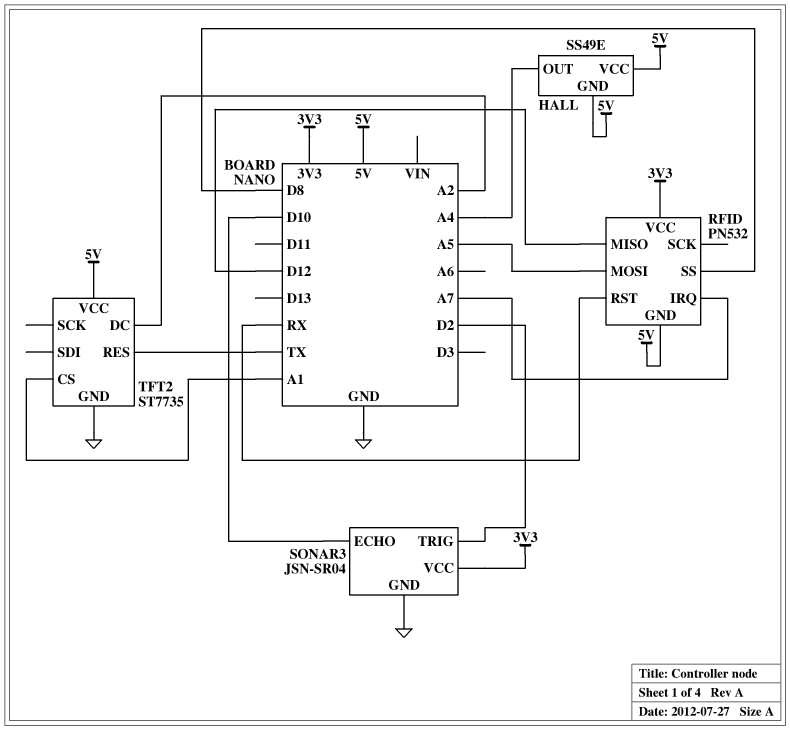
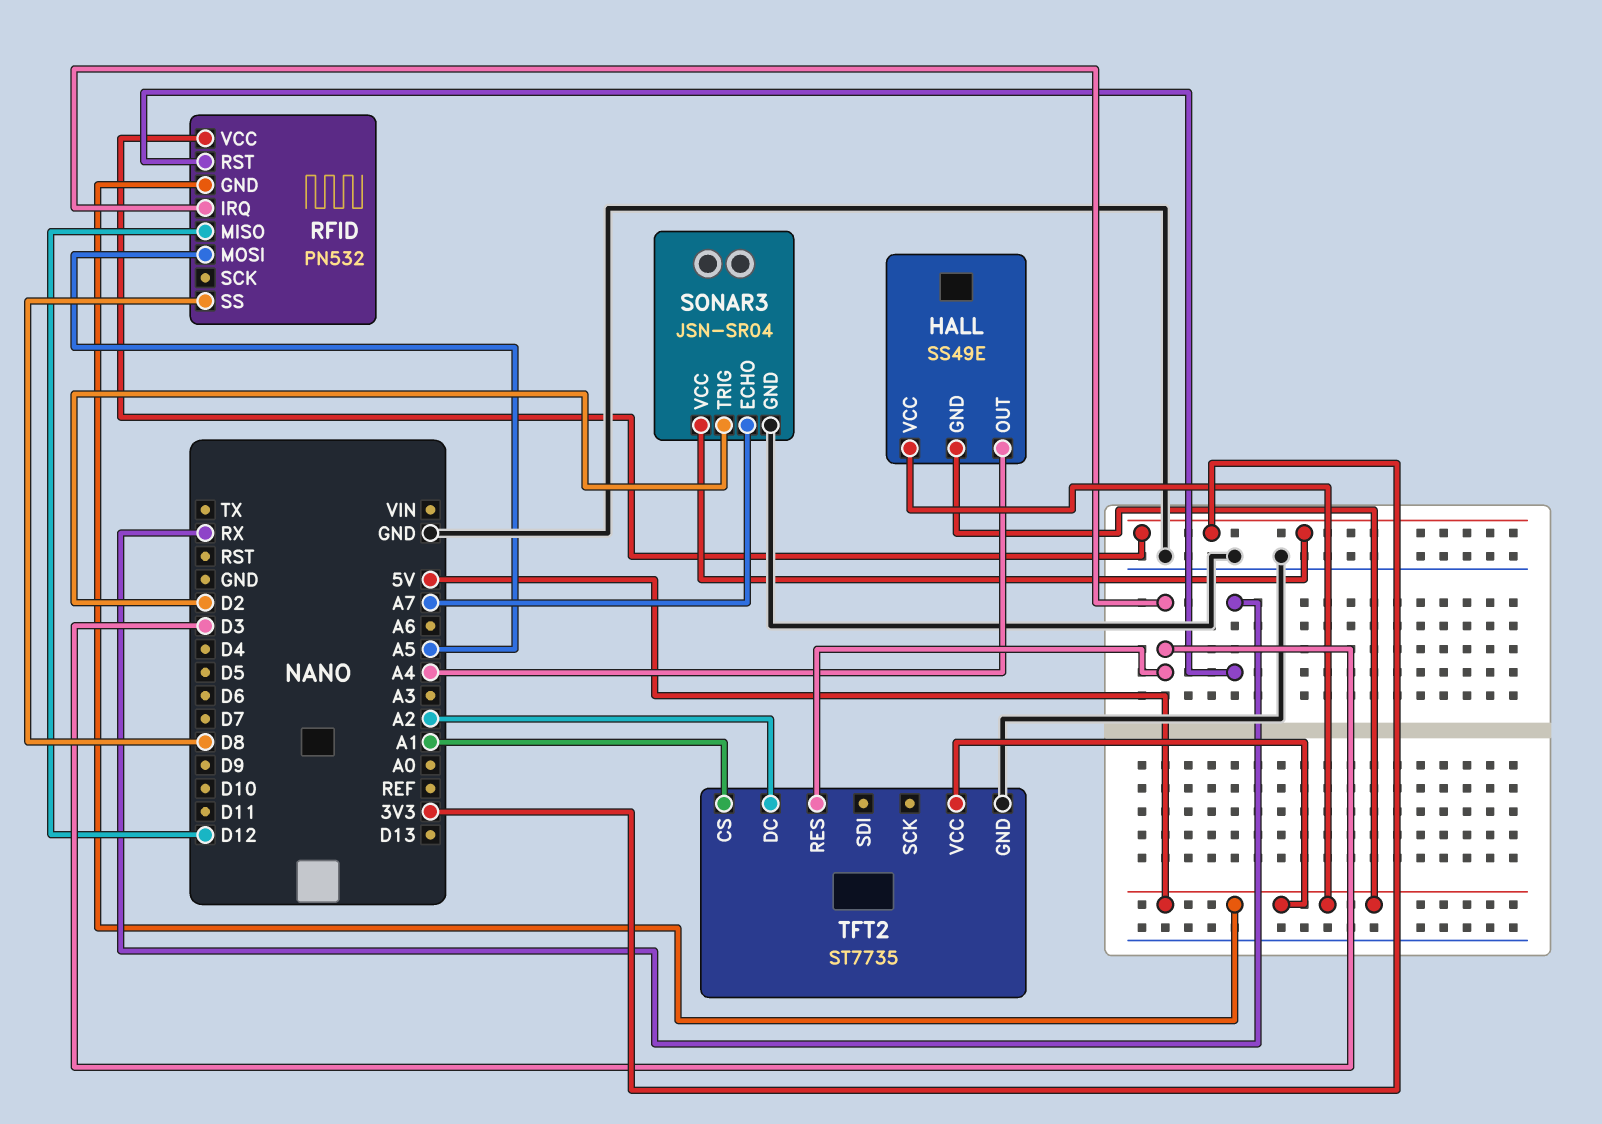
RFID pin IRQ: A7 -> D3
SONAR3 pin ECHO: D10 -> A7
TFT2 pin RES: TX -> D3

